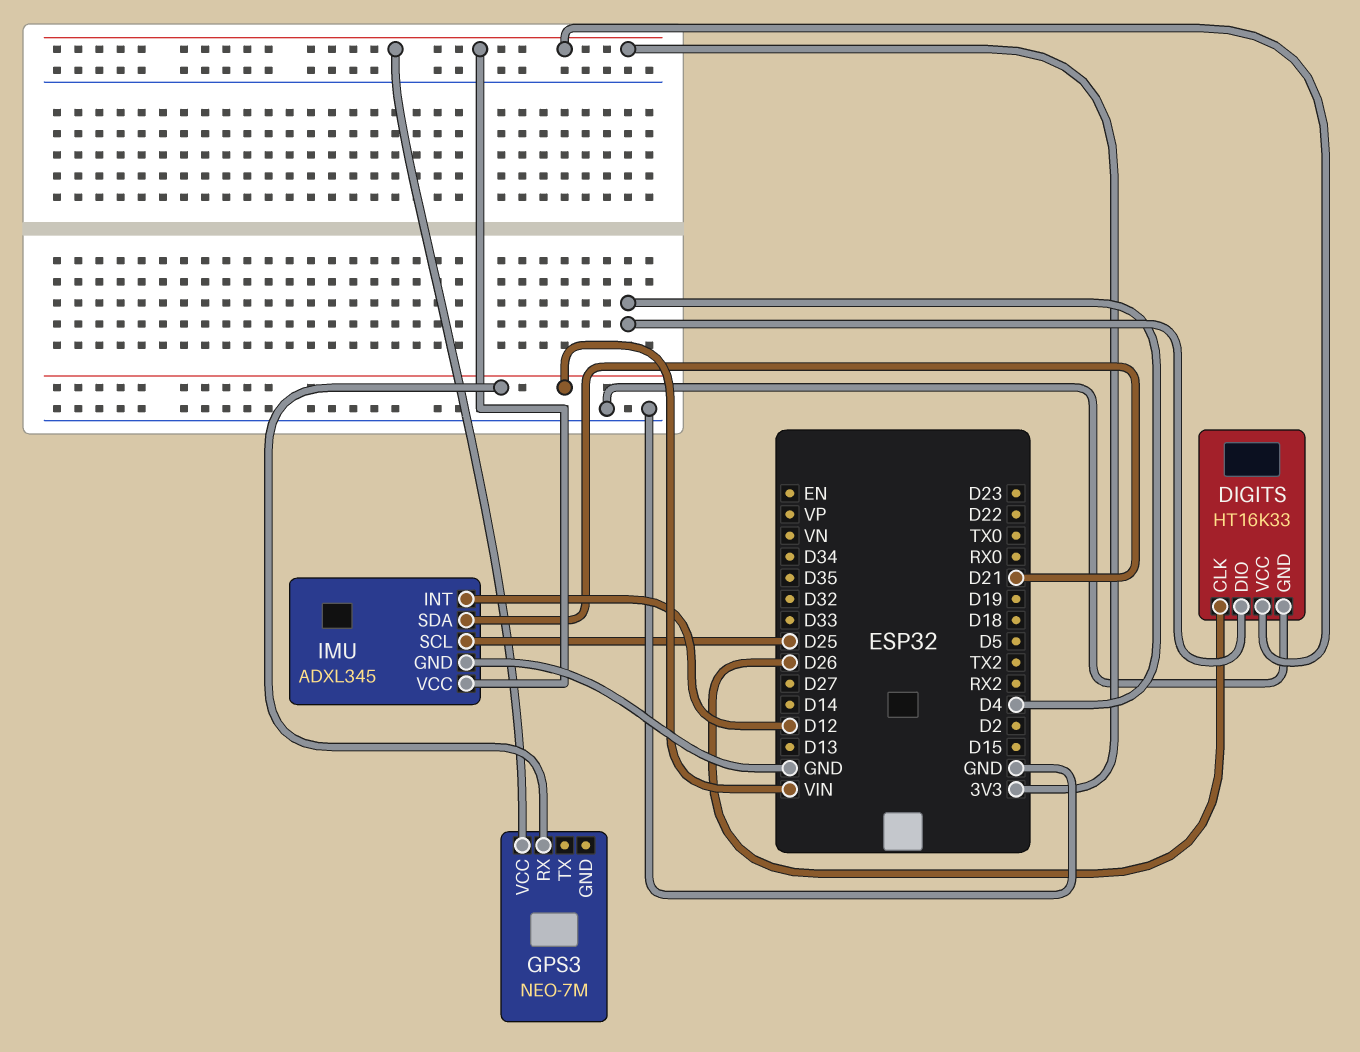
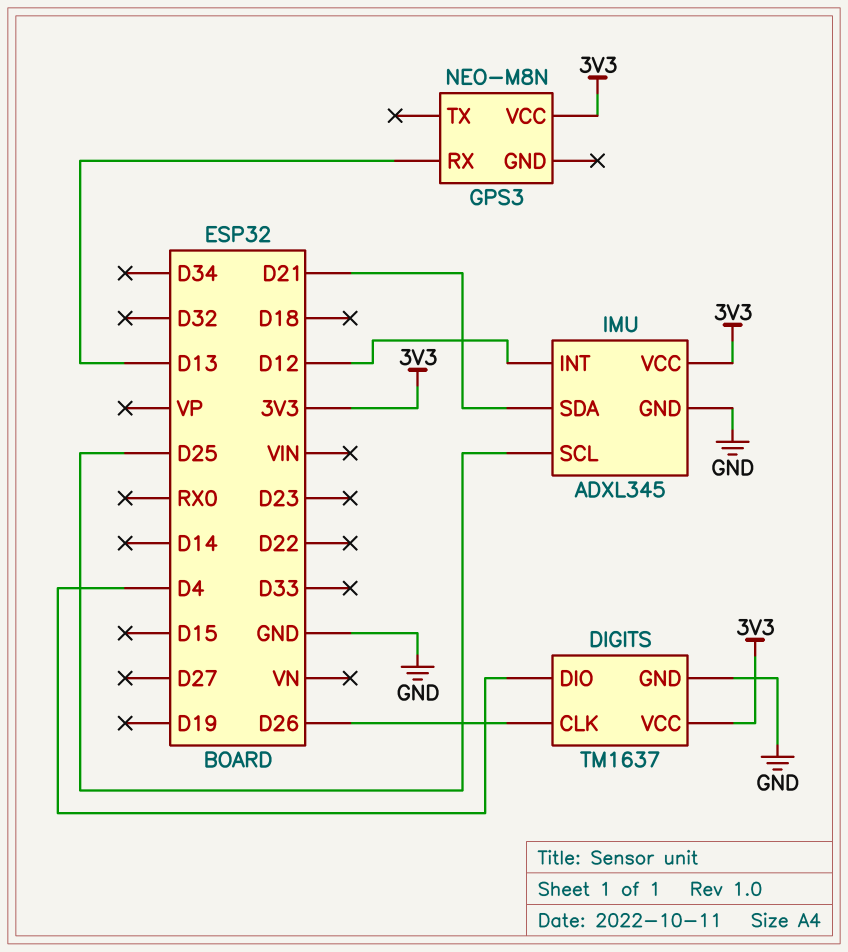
DIGITS: HT16K33 -> TM1637
GPS3: NEO-7M -> NEO-M8N
GPS3 pin RX: VIN -> D13

